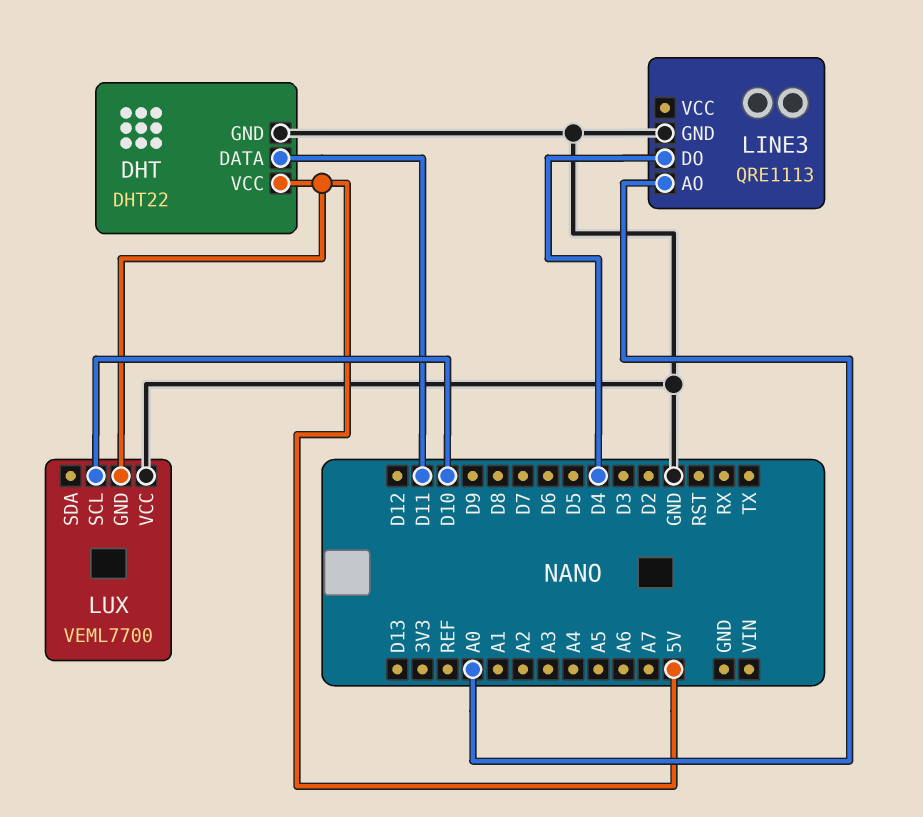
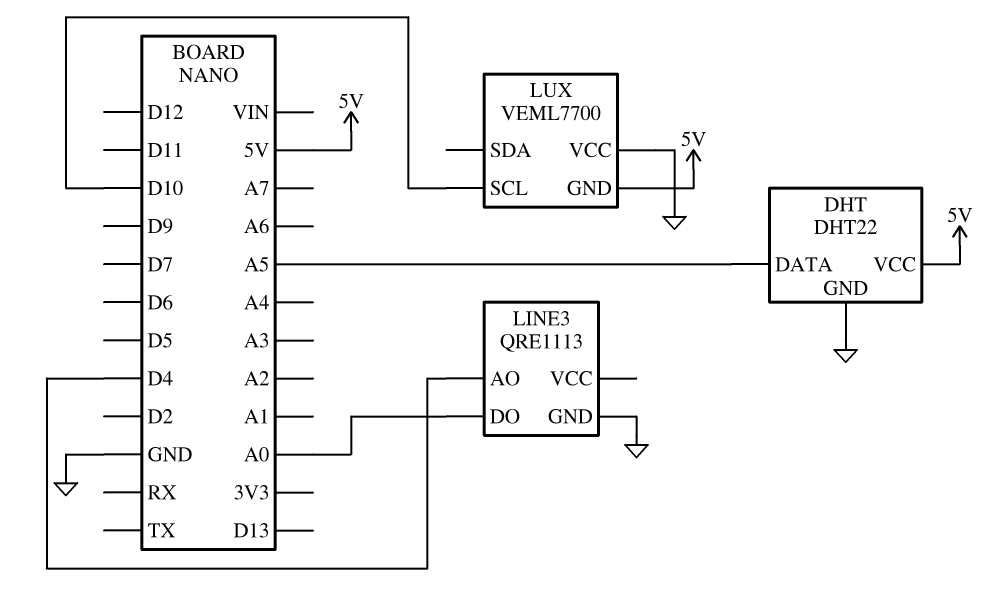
DHT pin DATA: D11 -> A5
LINE3 pin AO: A0 -> D4
LINE3 pin DO: D4 -> A0

